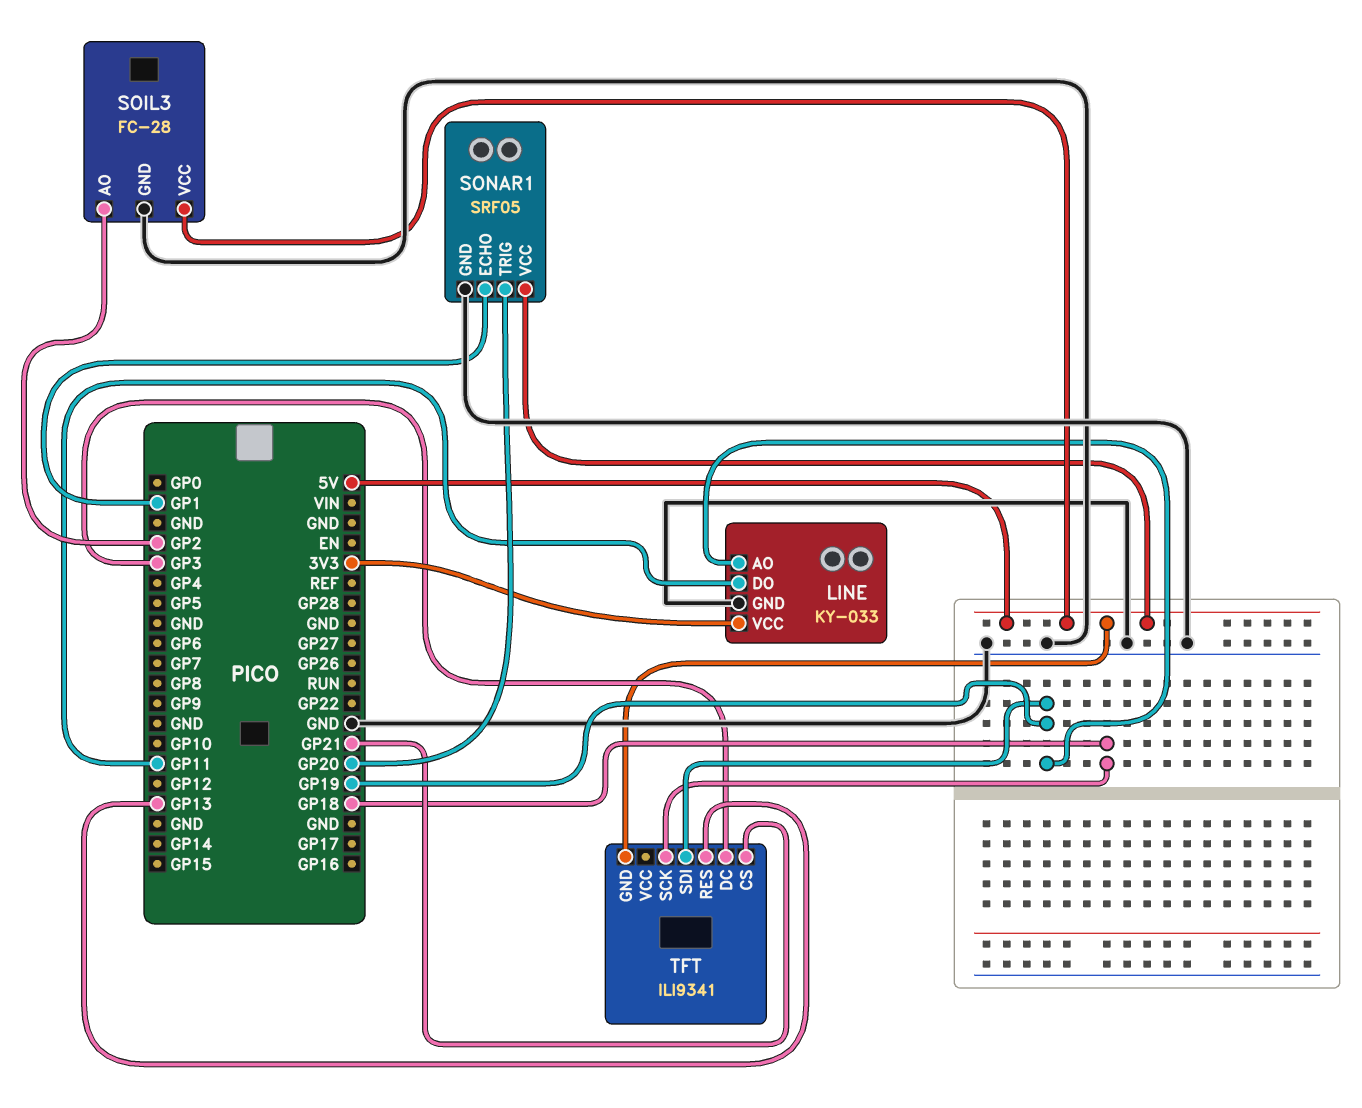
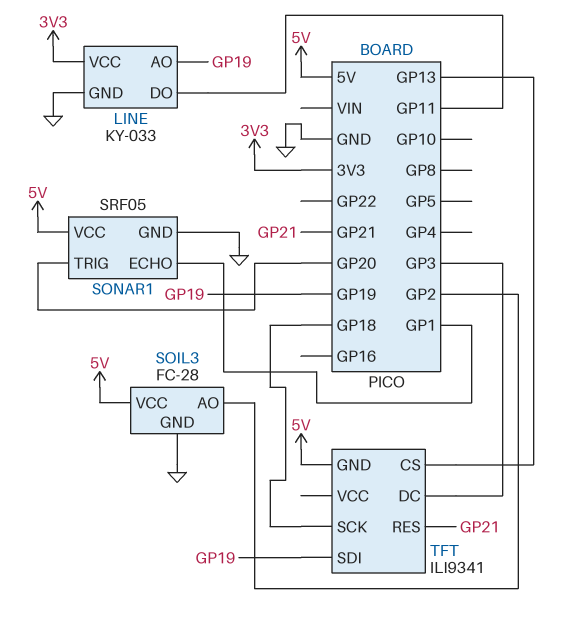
TFT pin CS: GP21 -> GP13
TFT pin RES: GP13 -> GP21

